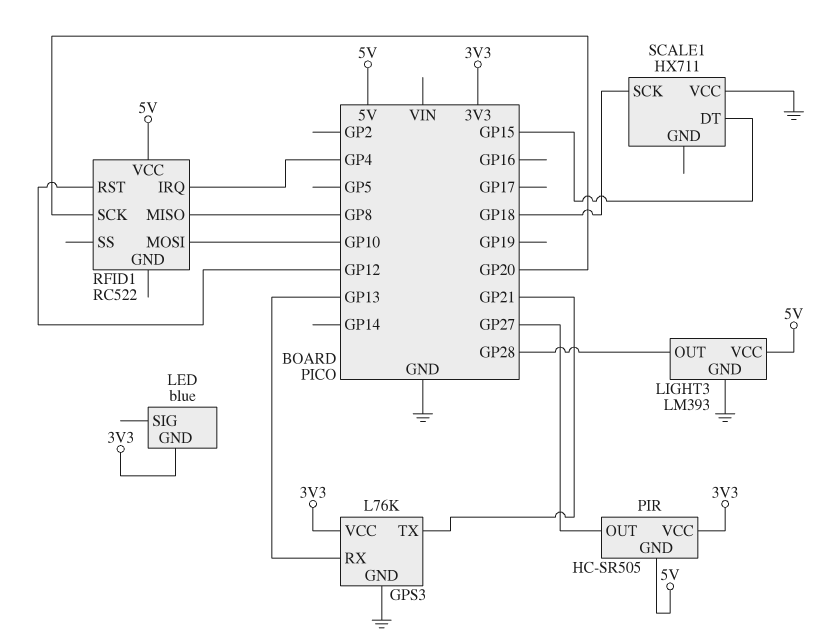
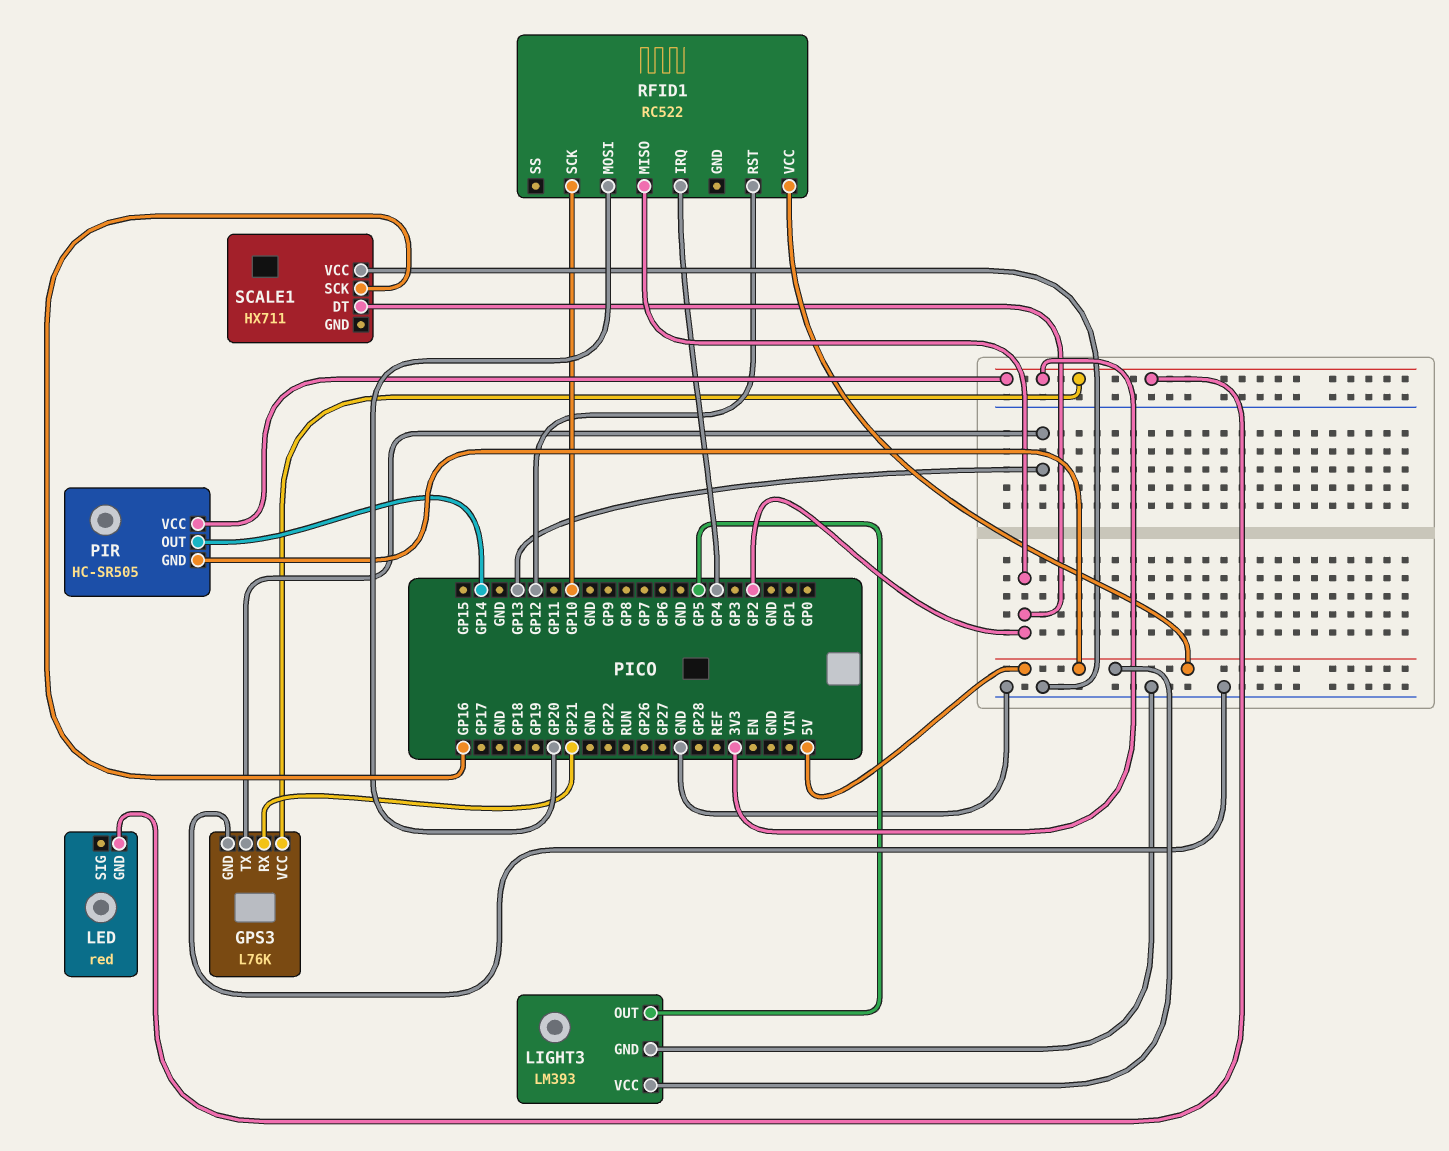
GPS3 pin RX: GP13 -> GP21
GPS3 pin TX: GP21 -> GP13
LED: blue -> red
LIGHT3 pin OUT: GP28 -> GP5
PIR pin OUT: GP27 -> GP14
RFID1 pin MISO: GP8 -> GP2
RFID1 pin MOSI: GP10 -> GP20
RFID1 pin SCK: GP20 -> GP10
SCALE1 pin DT: GP15 -> GP2
SCALE1 pin SCK: GP18 -> GP16

